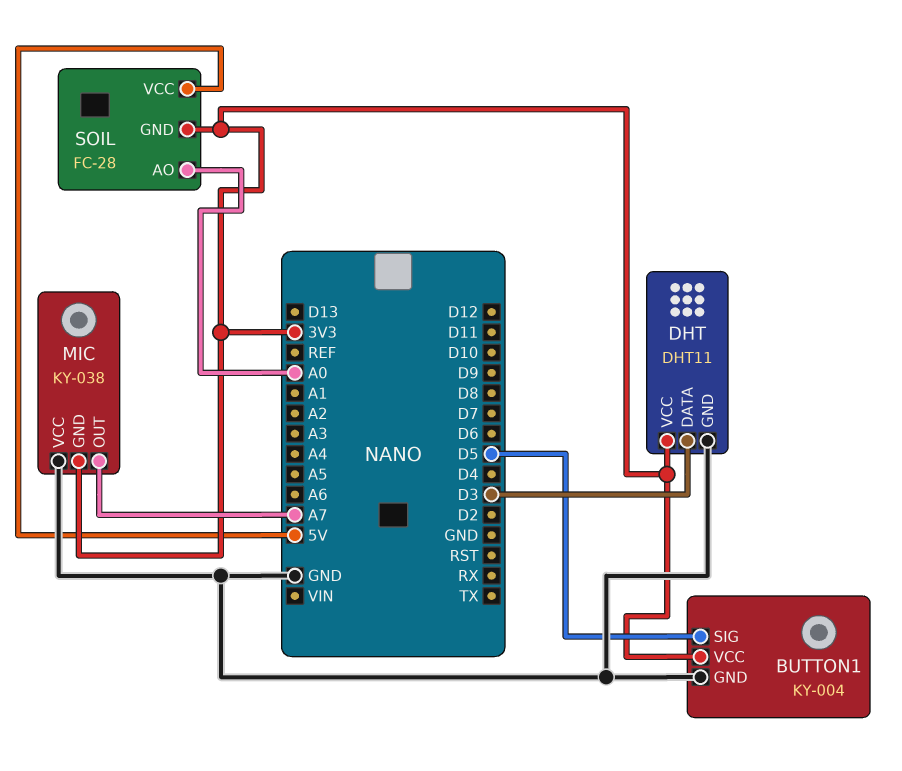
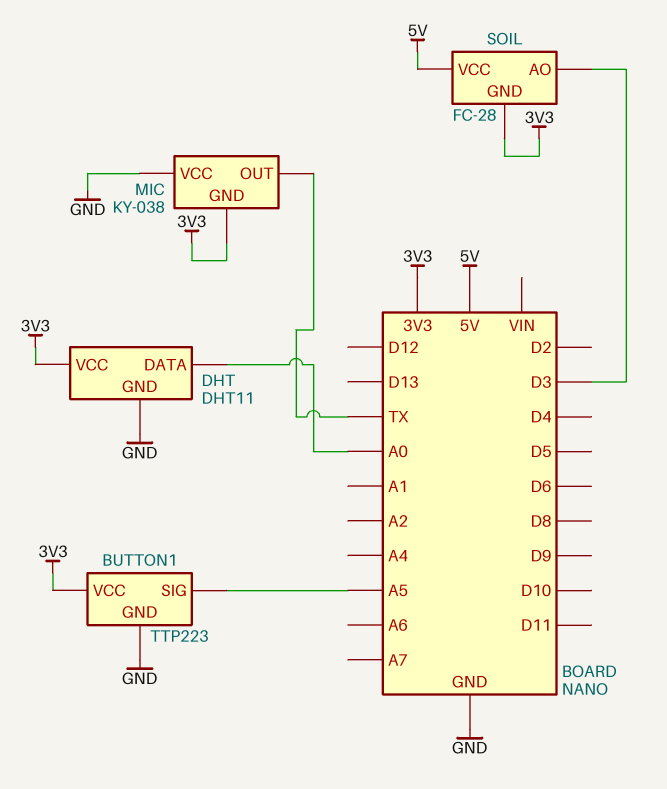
BUTTON1: KY-004 -> TTP223
BUTTON1 pin SIG: D5 -> A5
DHT pin DATA: D3 -> A0
MIC pin OUT: A7 -> TX
SOIL pin AO: A0 -> D3

